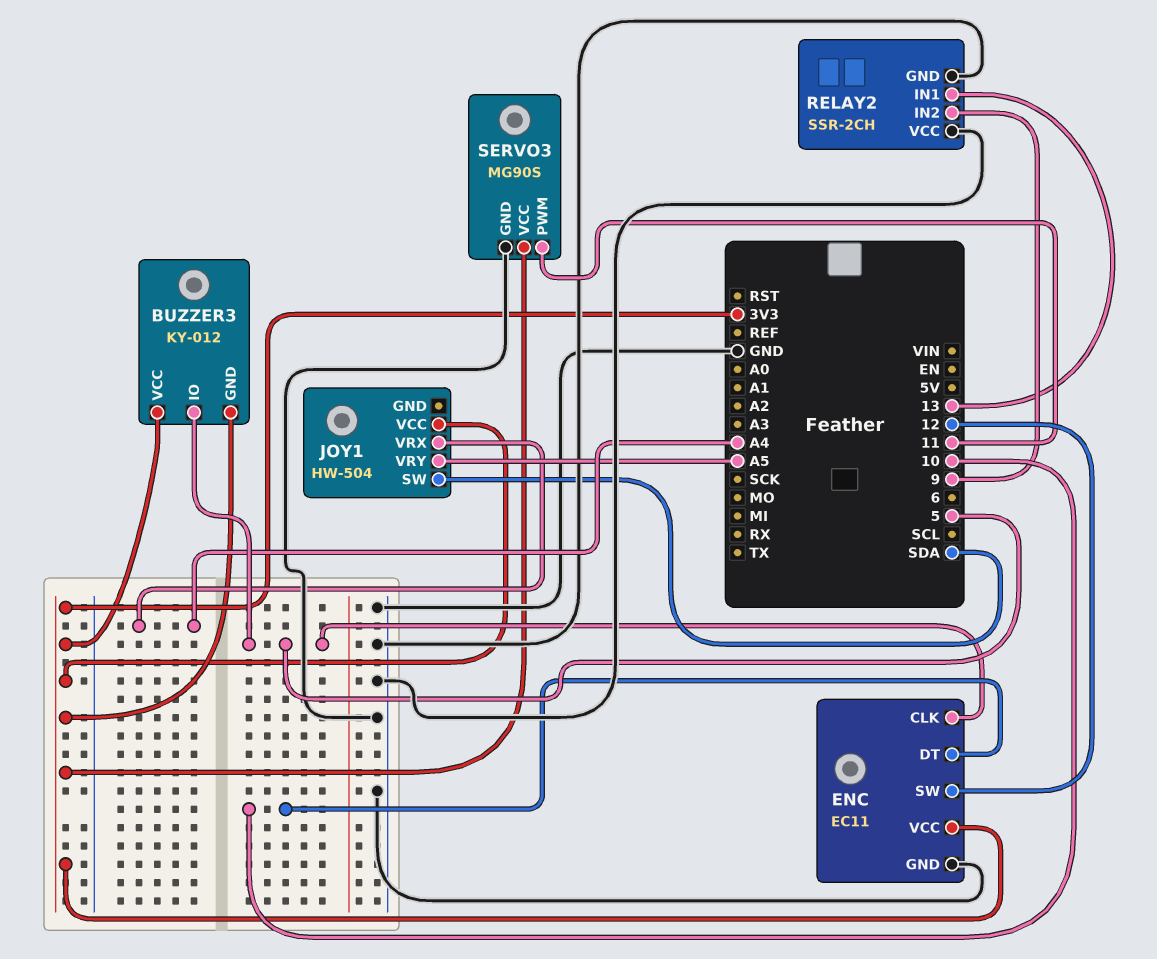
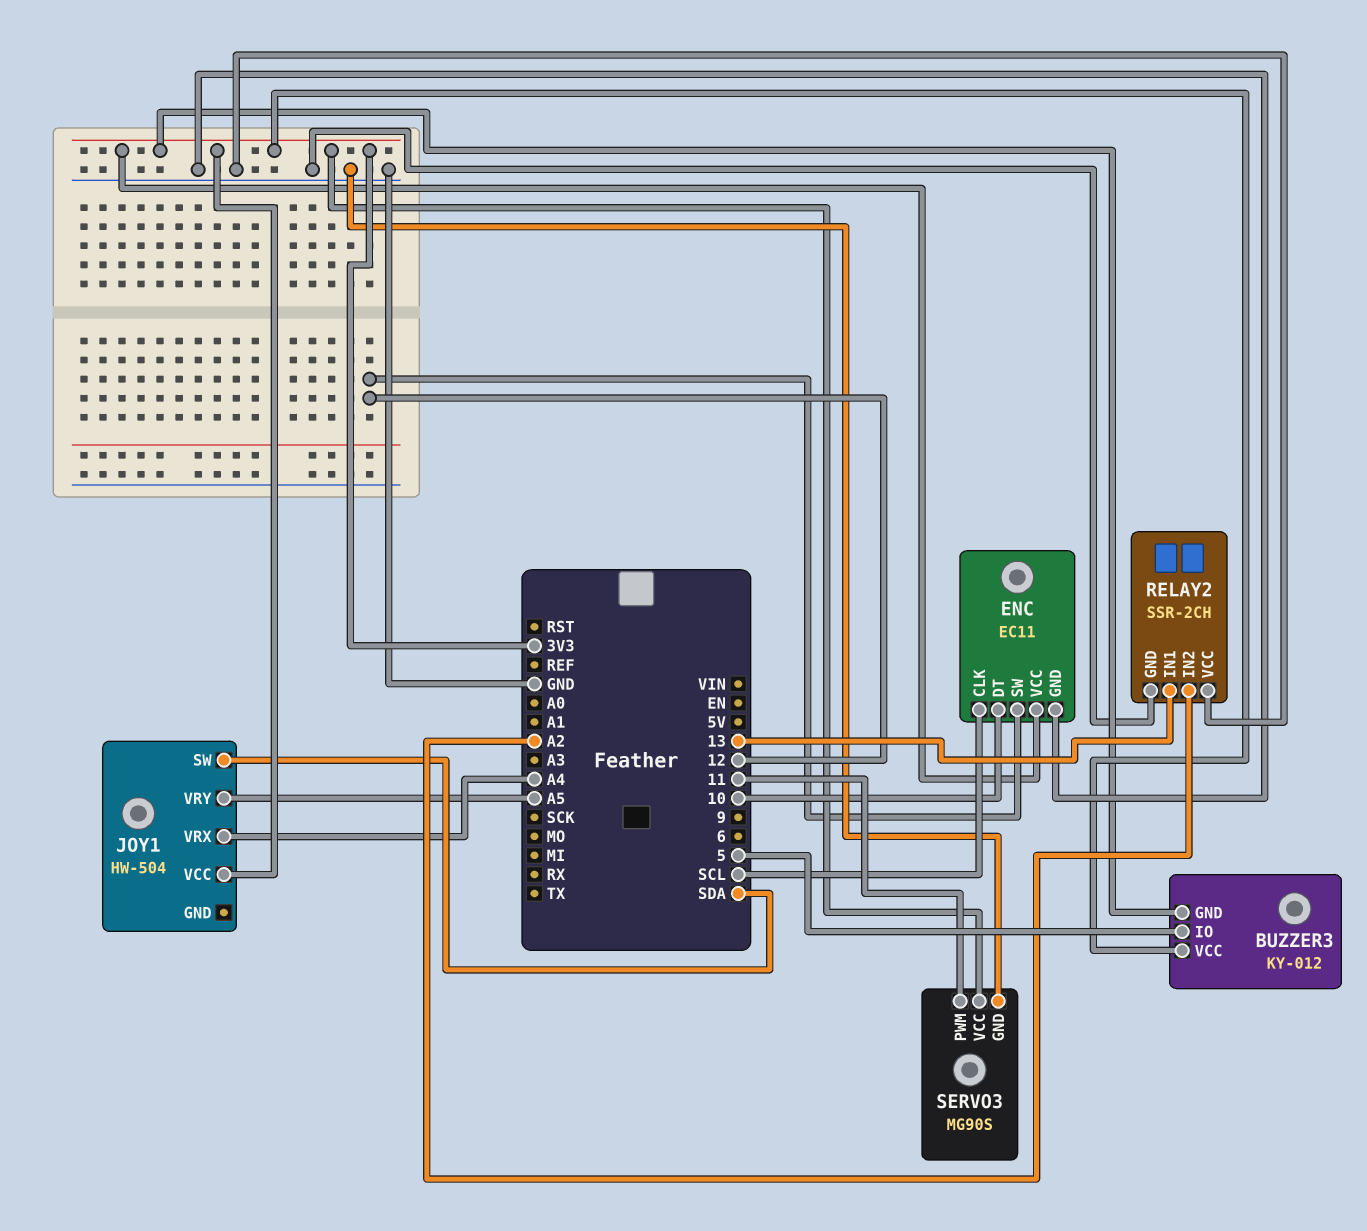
ENC pin CLK: 5 -> SCL
RELAY2 pin IN2: 9 -> A2

